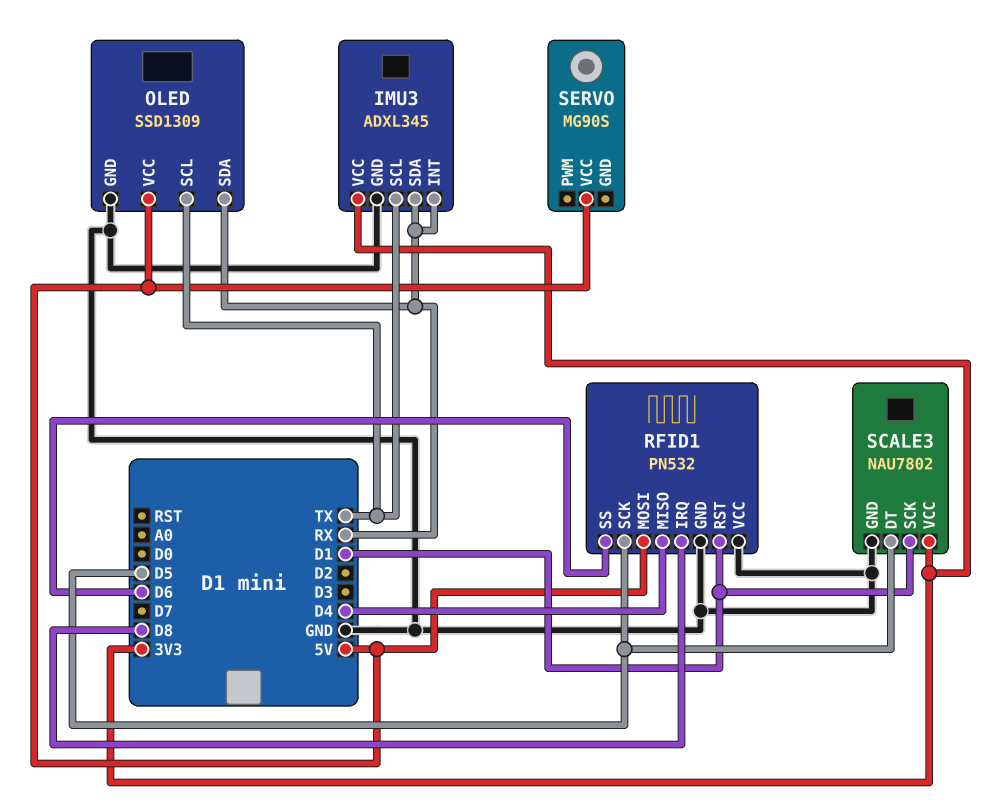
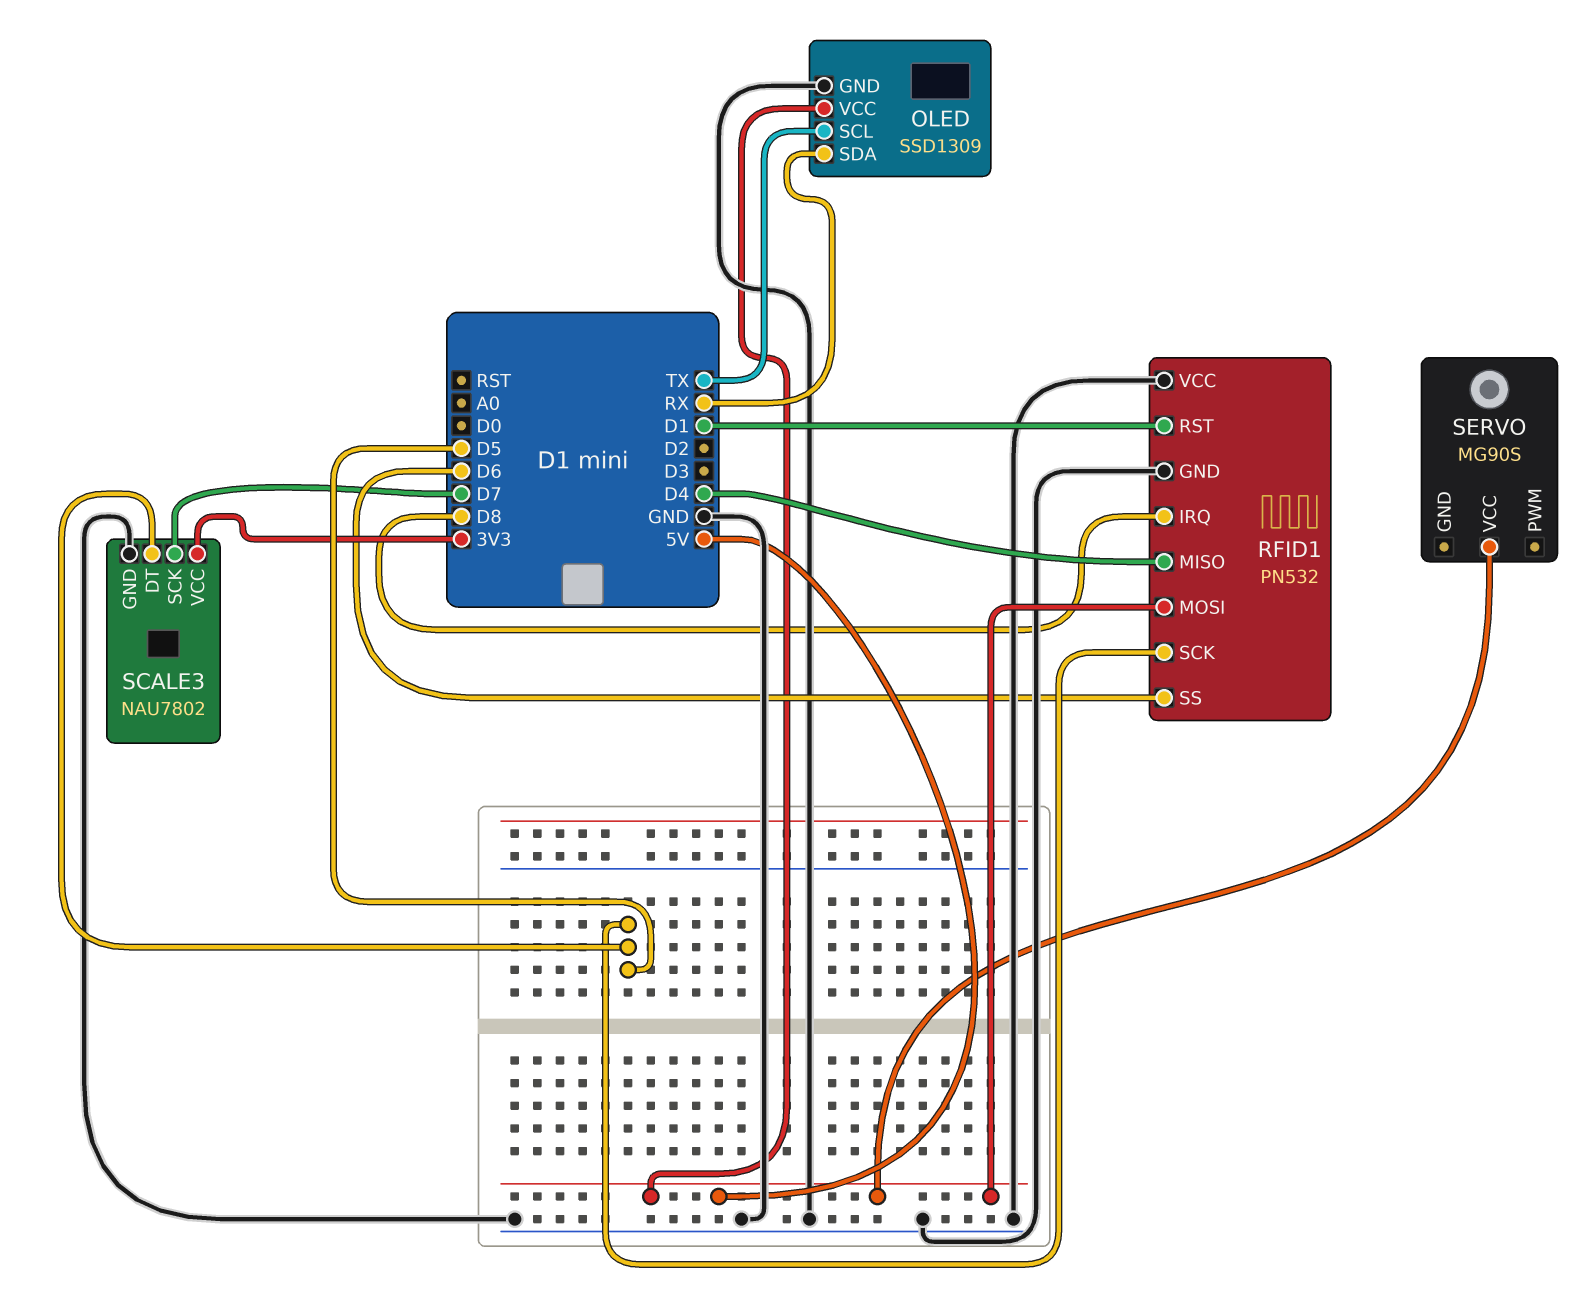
IMU3: ADXL345 -> none
IMU3 pin GND: GND -> none
IMU3 pin INT: RX -> none
IMU3 pin SCL: TX -> none
IMU3 pin SDA: RX -> none
IMU3 pin VCC: 3V3 -> none
SCALE3 pin SCK: D1 -> D7

